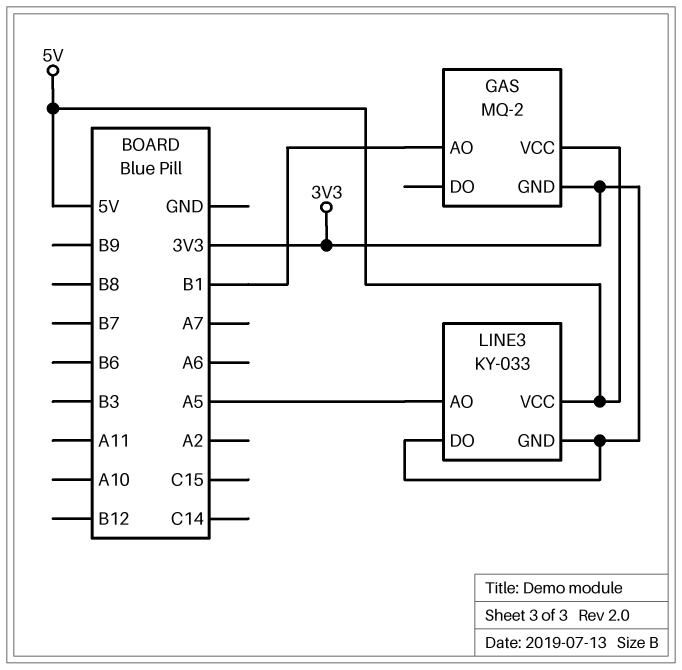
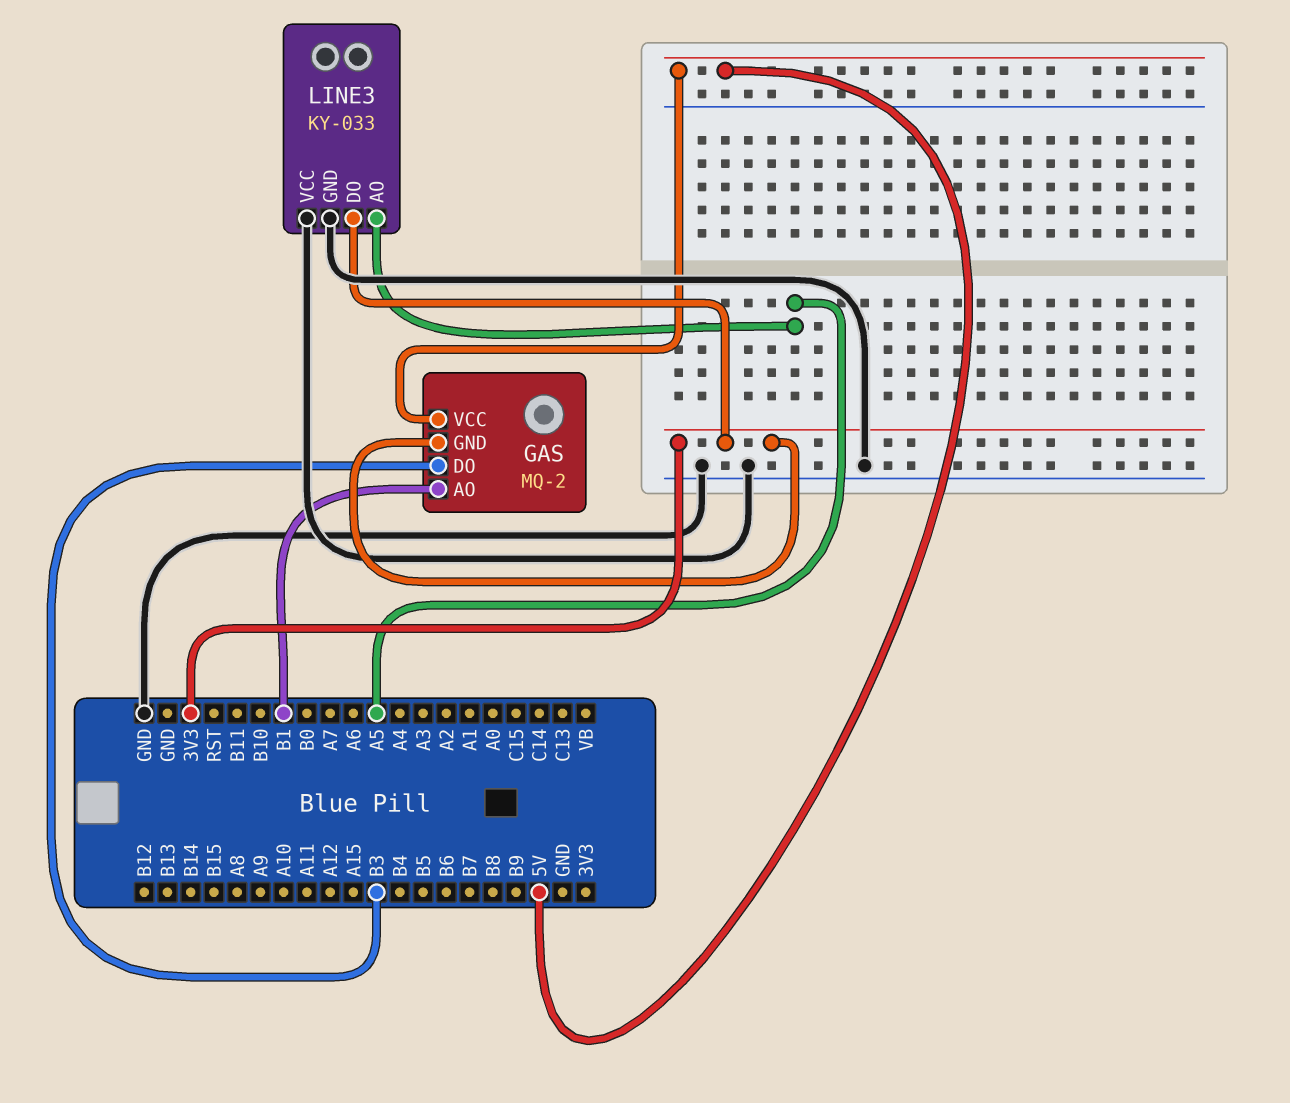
GAS pin DO: none -> B3
LINE3 pin GND: 3V3 -> GND
LINE3 pin VCC: 5V -> GND

